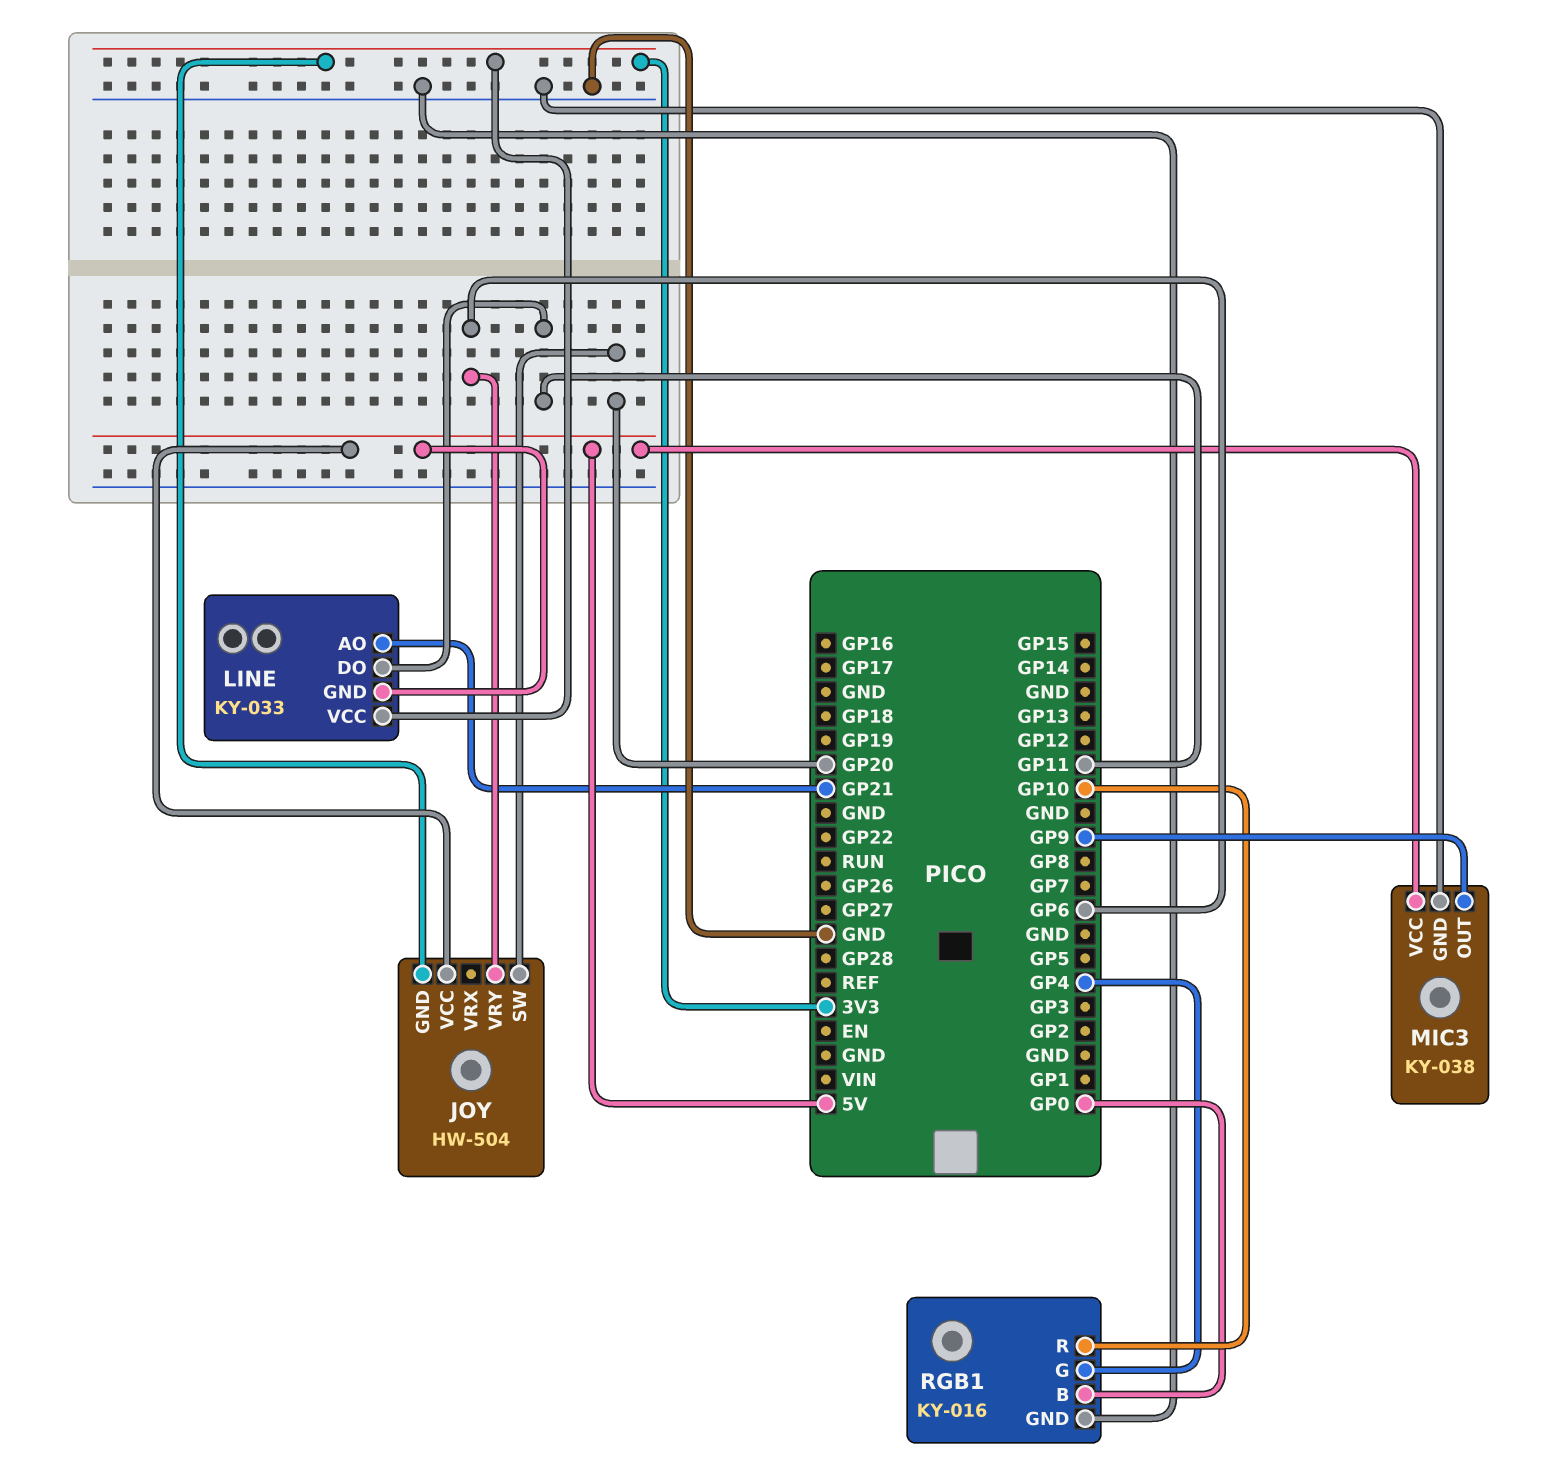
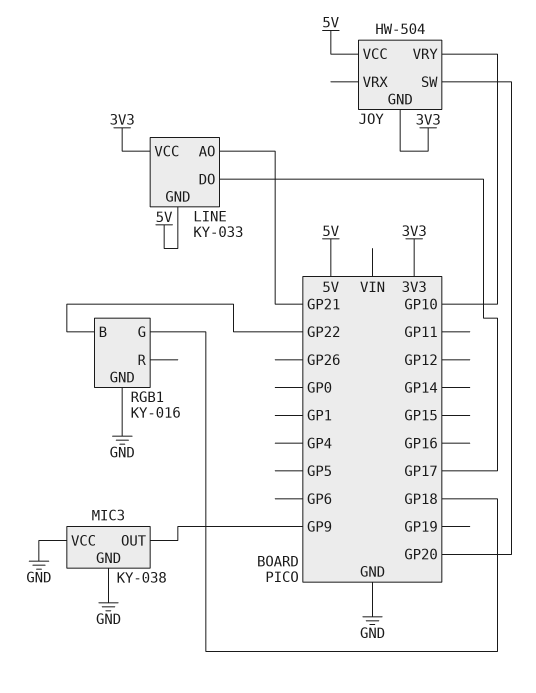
JOY pin VRY: GP6 -> GP10
LINE pin DO: GP11 -> GP17
MIC3 pin VCC: 5V -> GND
RGB1 pin B: GP0 -> GP22
RGB1 pin G: GP4 -> GP18
RGB1 pin R: GP10 -> none

